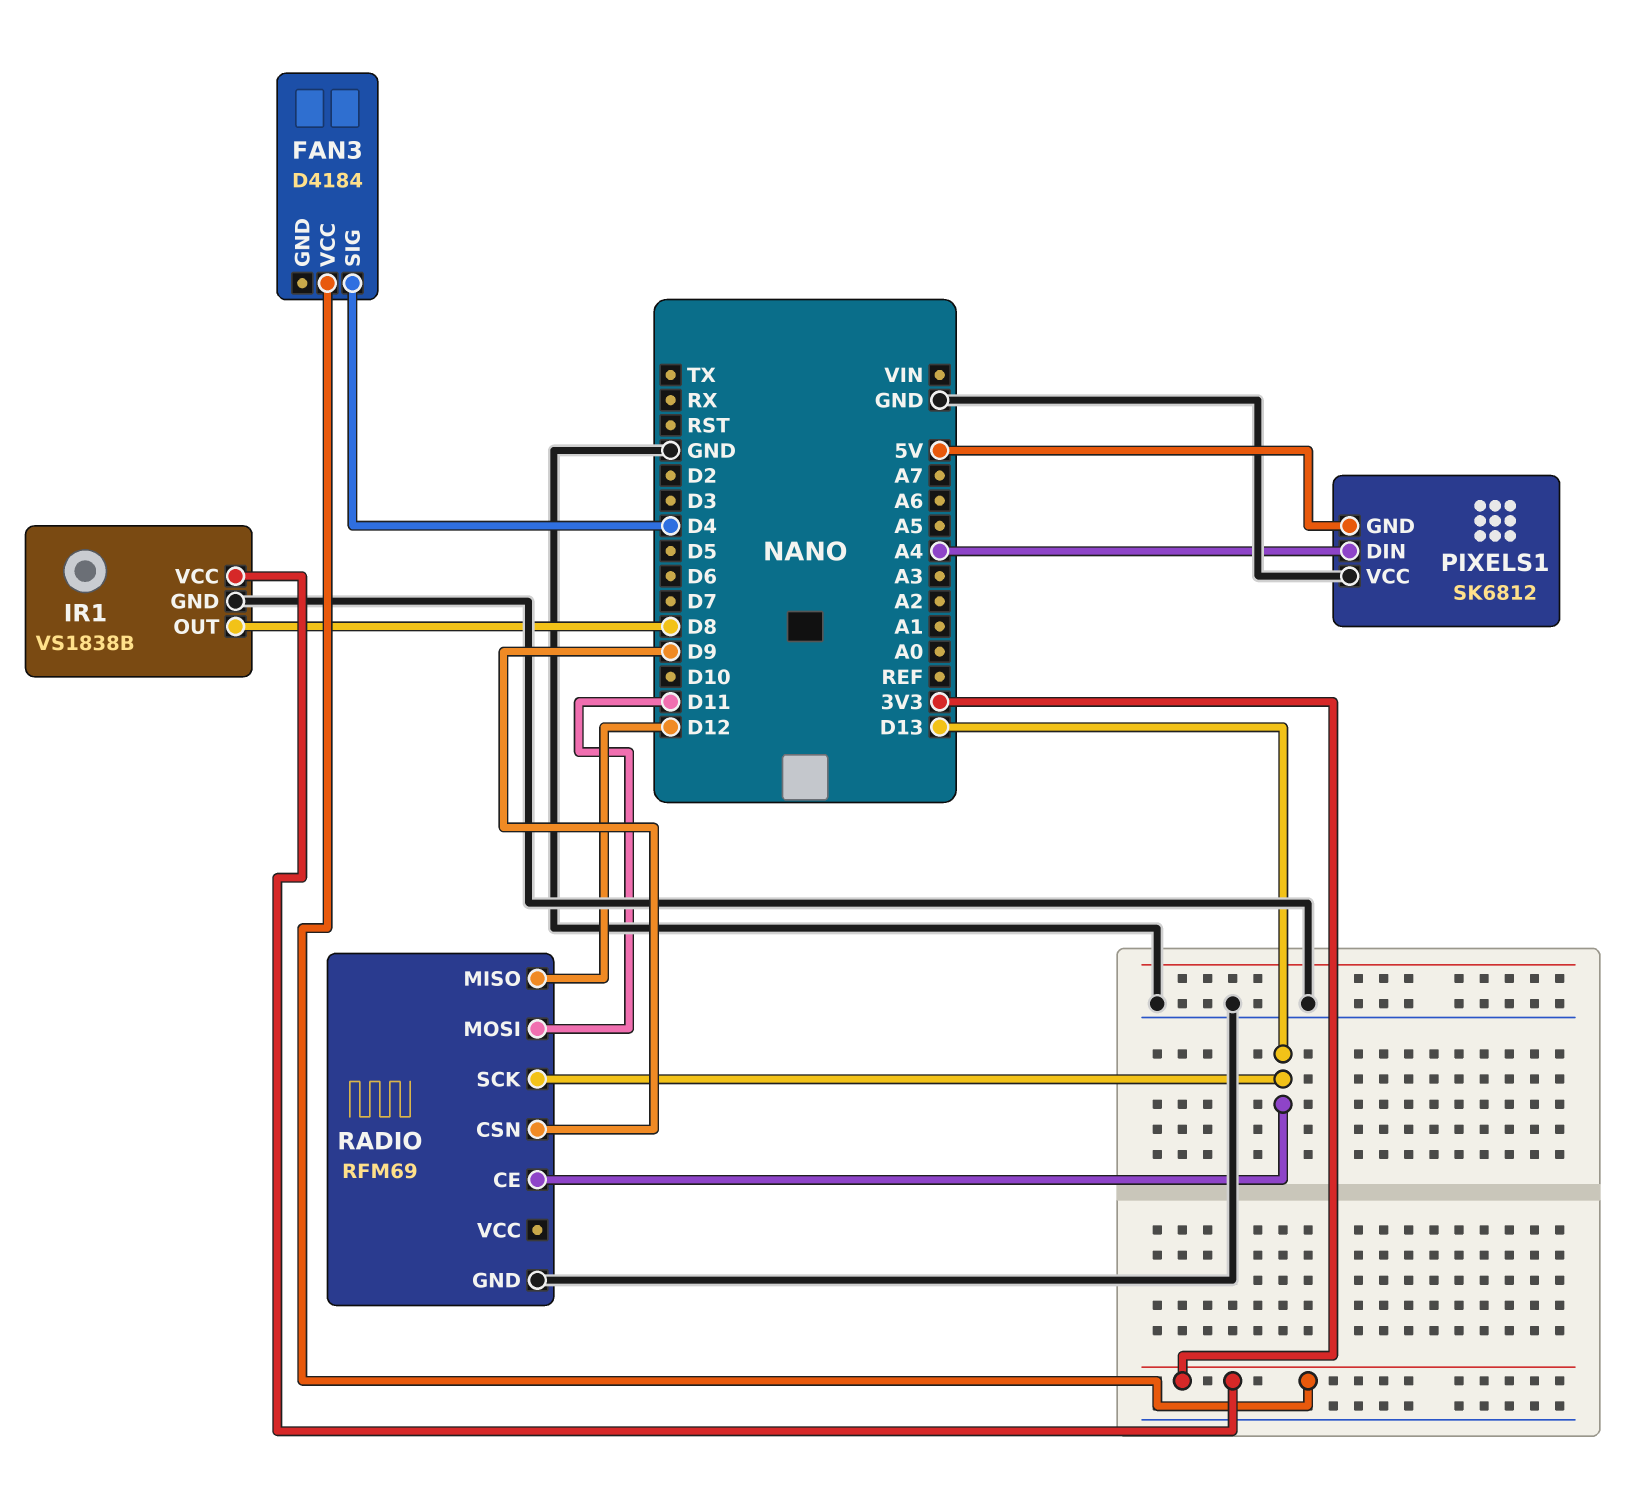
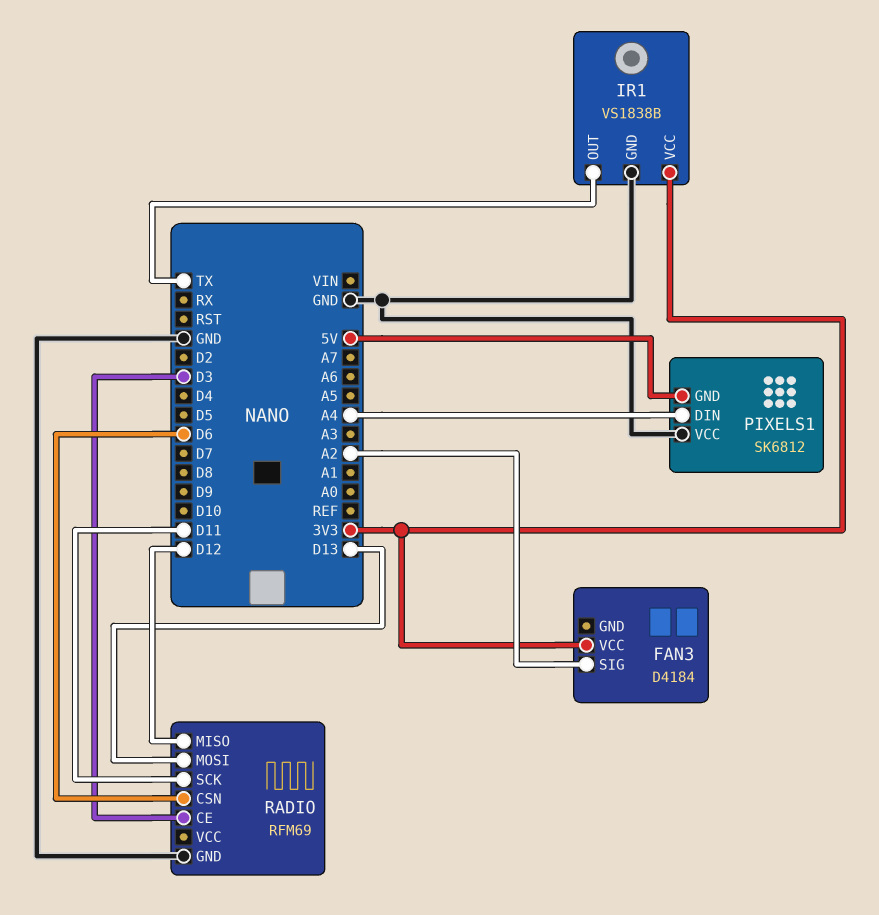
FAN3 pin SIG: D4 -> A2
IR1 pin OUT: D8 -> TX
RADIO pin CE: D13 -> D3
RADIO pin CSN: D9 -> D6
RADIO pin MOSI: D11 -> D13
RADIO pin SCK: D13 -> D11

